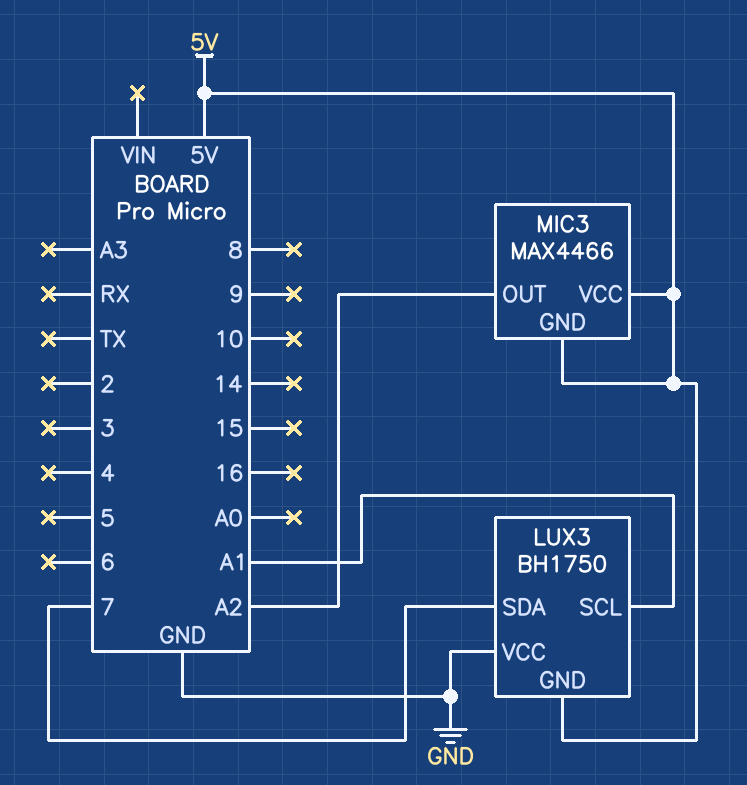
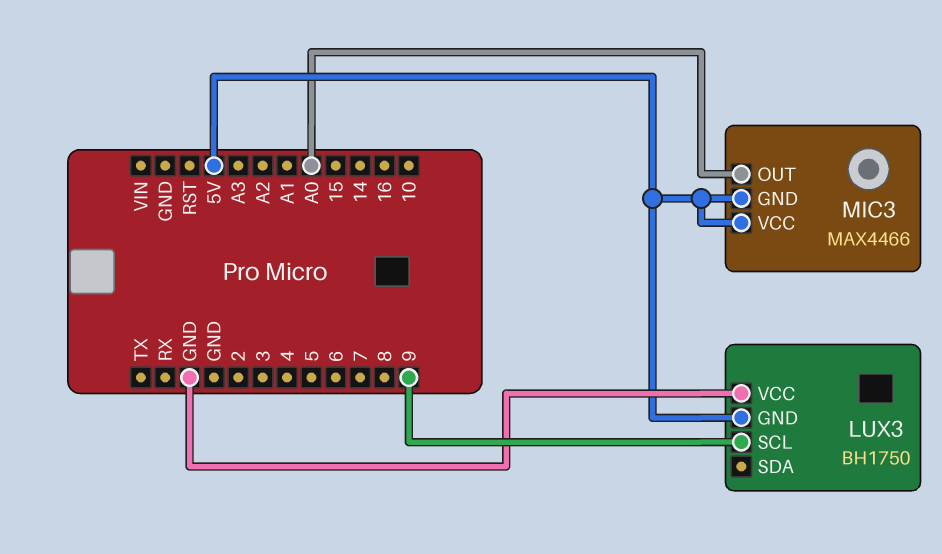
LUX3 pin SCL: A1 -> 9
LUX3 pin SDA: 7 -> none
MIC3 pin OUT: A2 -> A0

